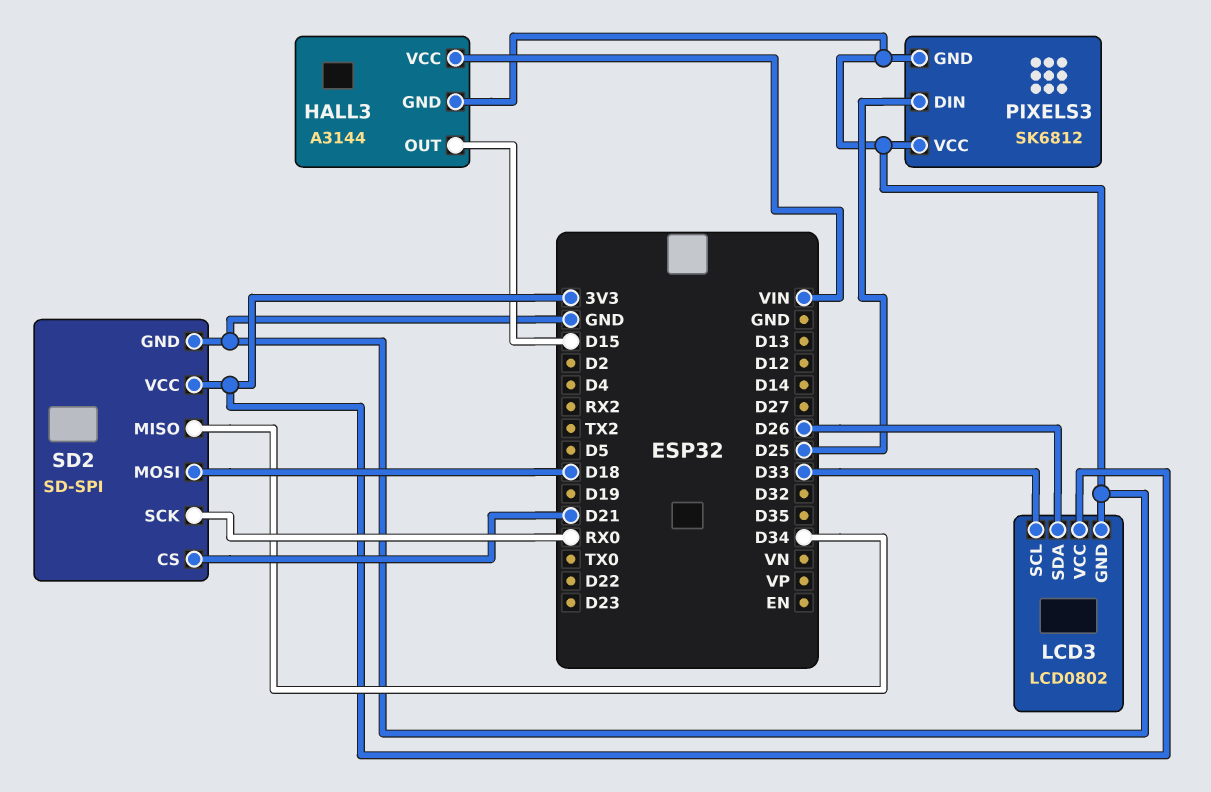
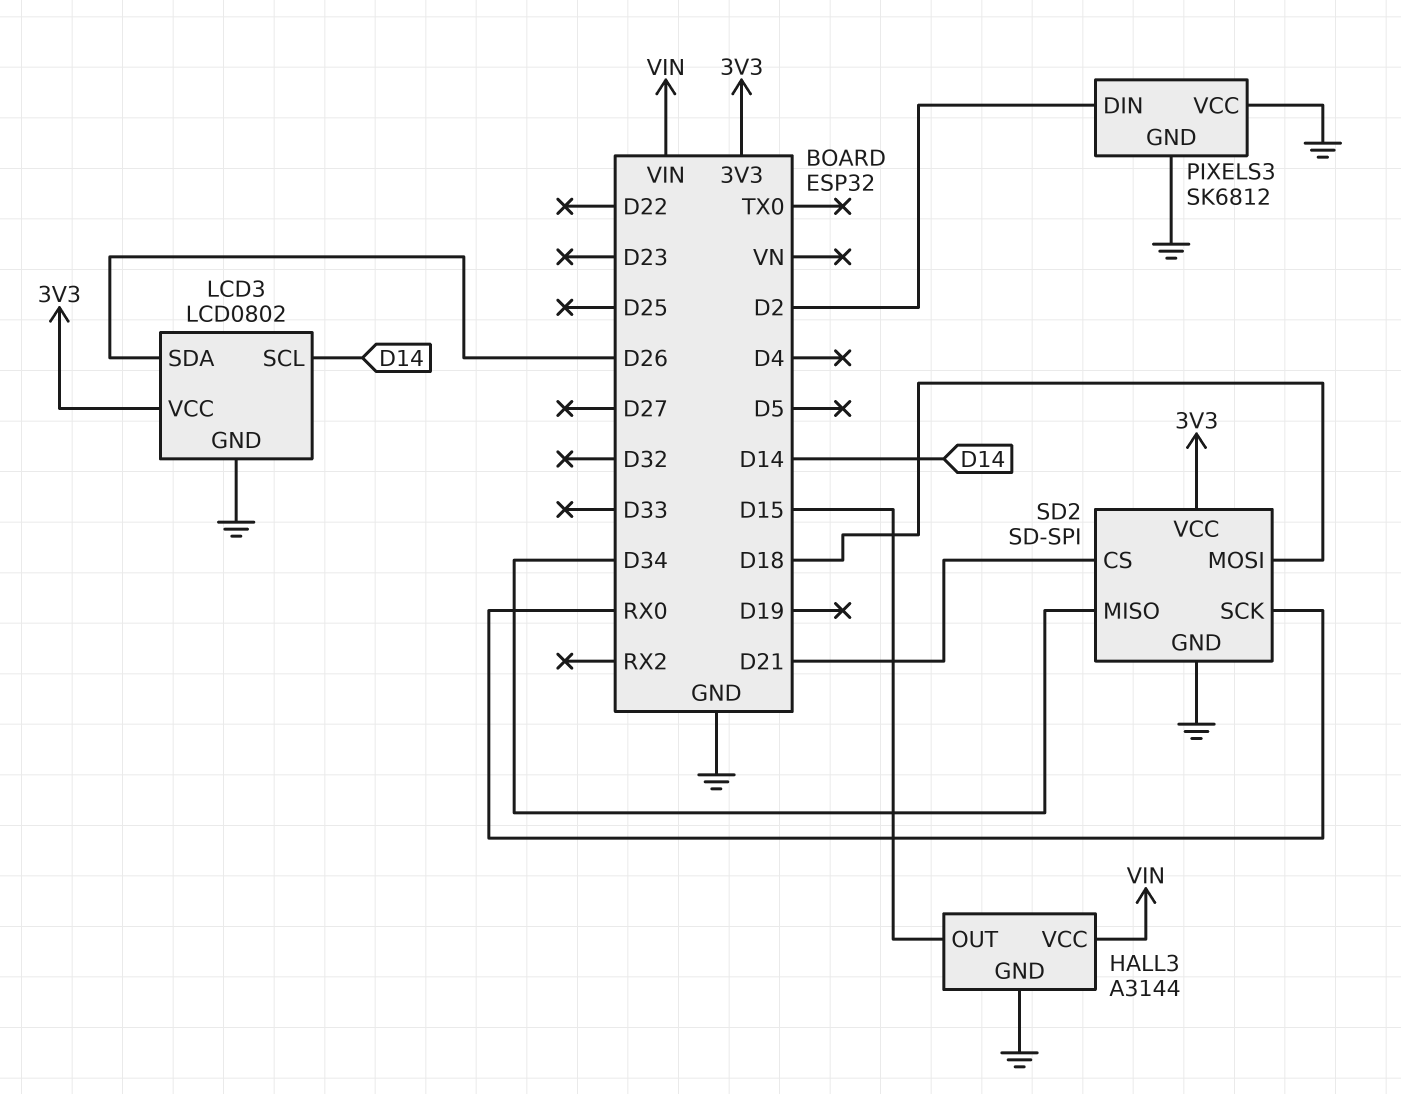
LCD3 pin SCL: D33 -> D14
PIXELS3 pin DIN: D25 -> D2

